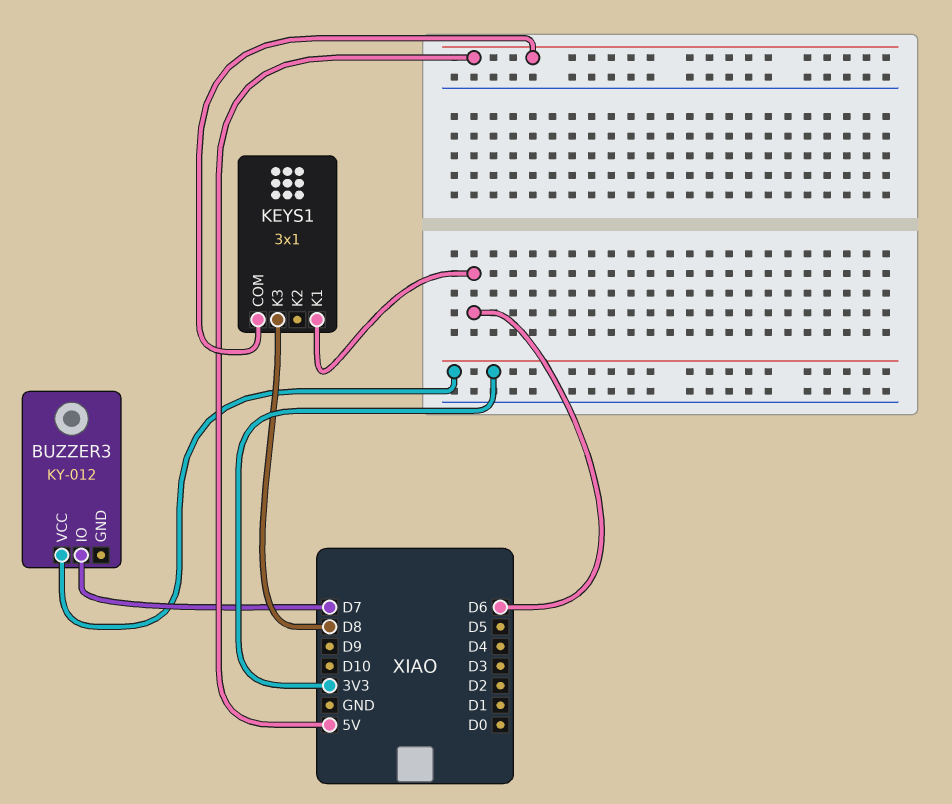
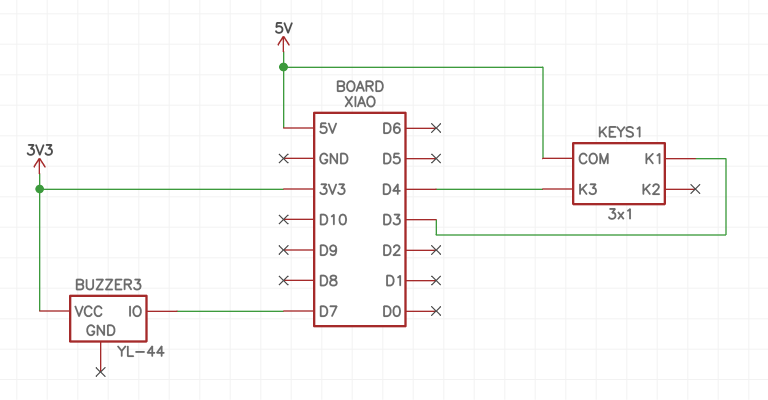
BUZZER3: KY-012 -> YL-44
KEYS1 pin K1: D6 -> D3
KEYS1 pin K3: D8 -> D4

